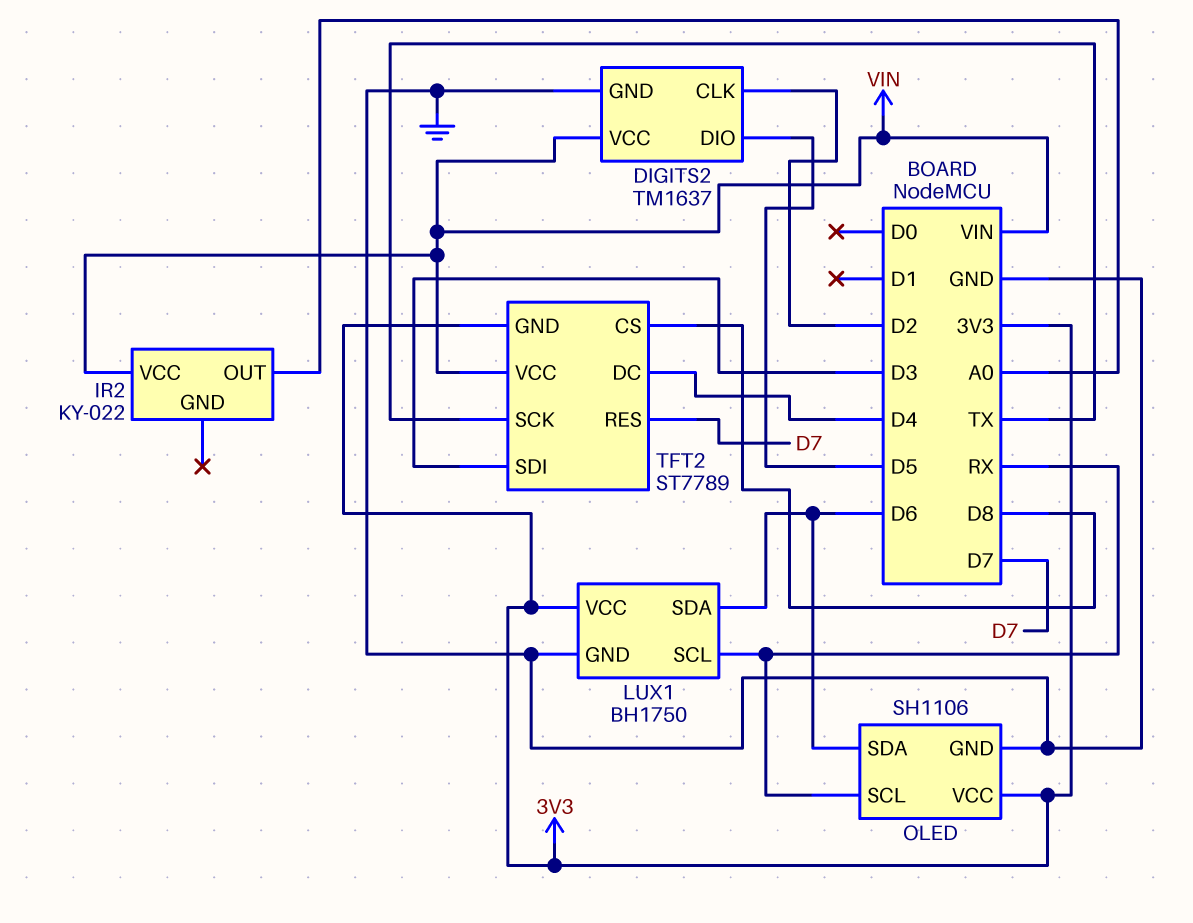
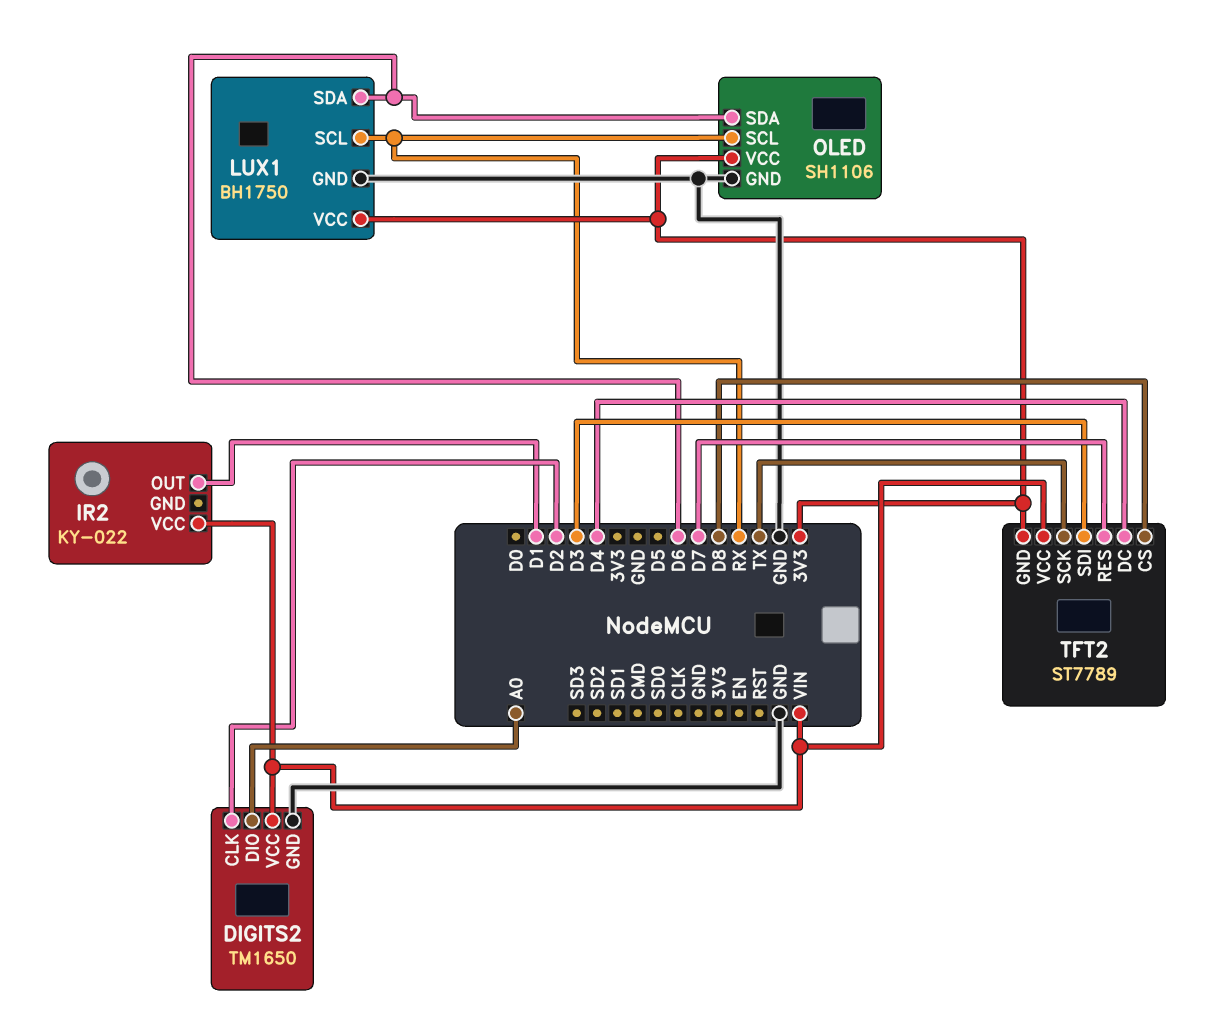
DIGITS2: TM1637 -> TM1650
DIGITS2 pin DIO: D5 -> A0
IR2 pin OUT: A0 -> D1

